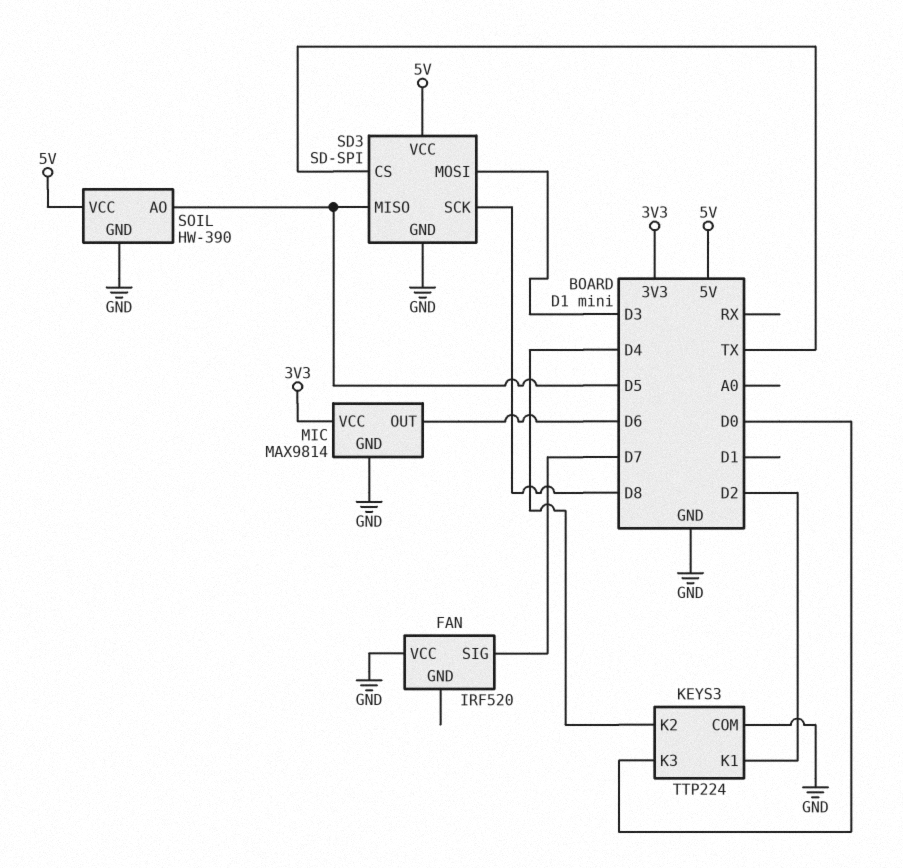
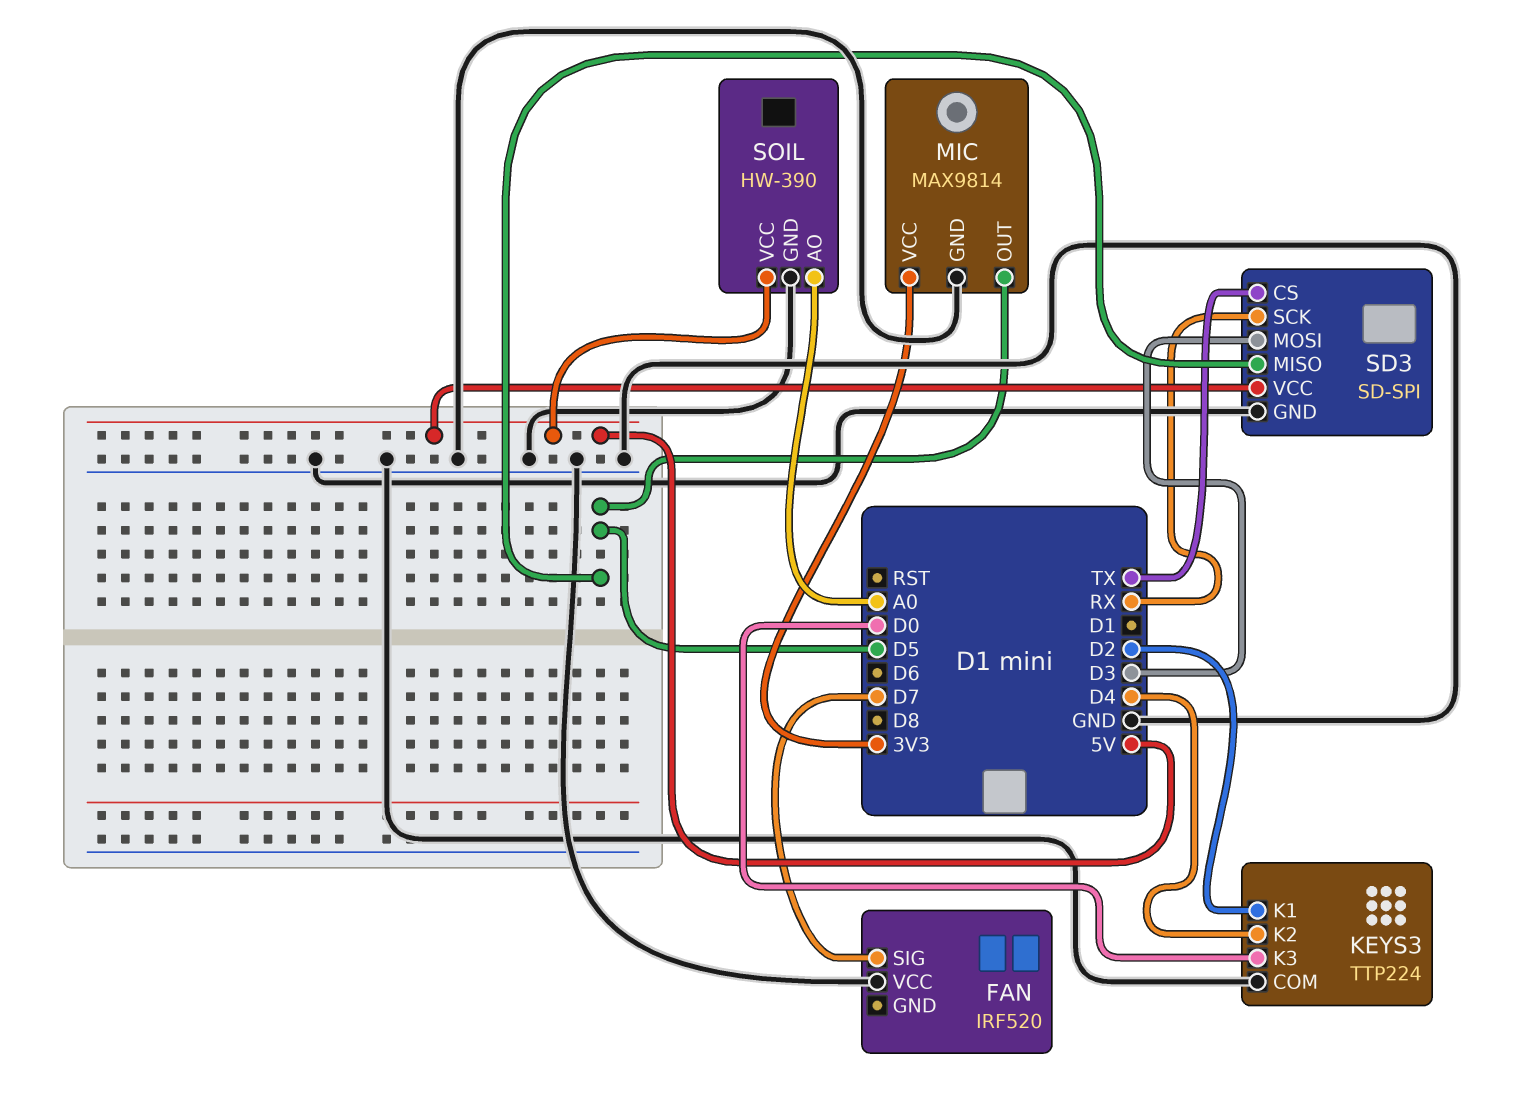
MIC pin OUT: D6 -> D5
SD3 pin SCK: D8 -> RX
SOIL pin AO: D5 -> A0

